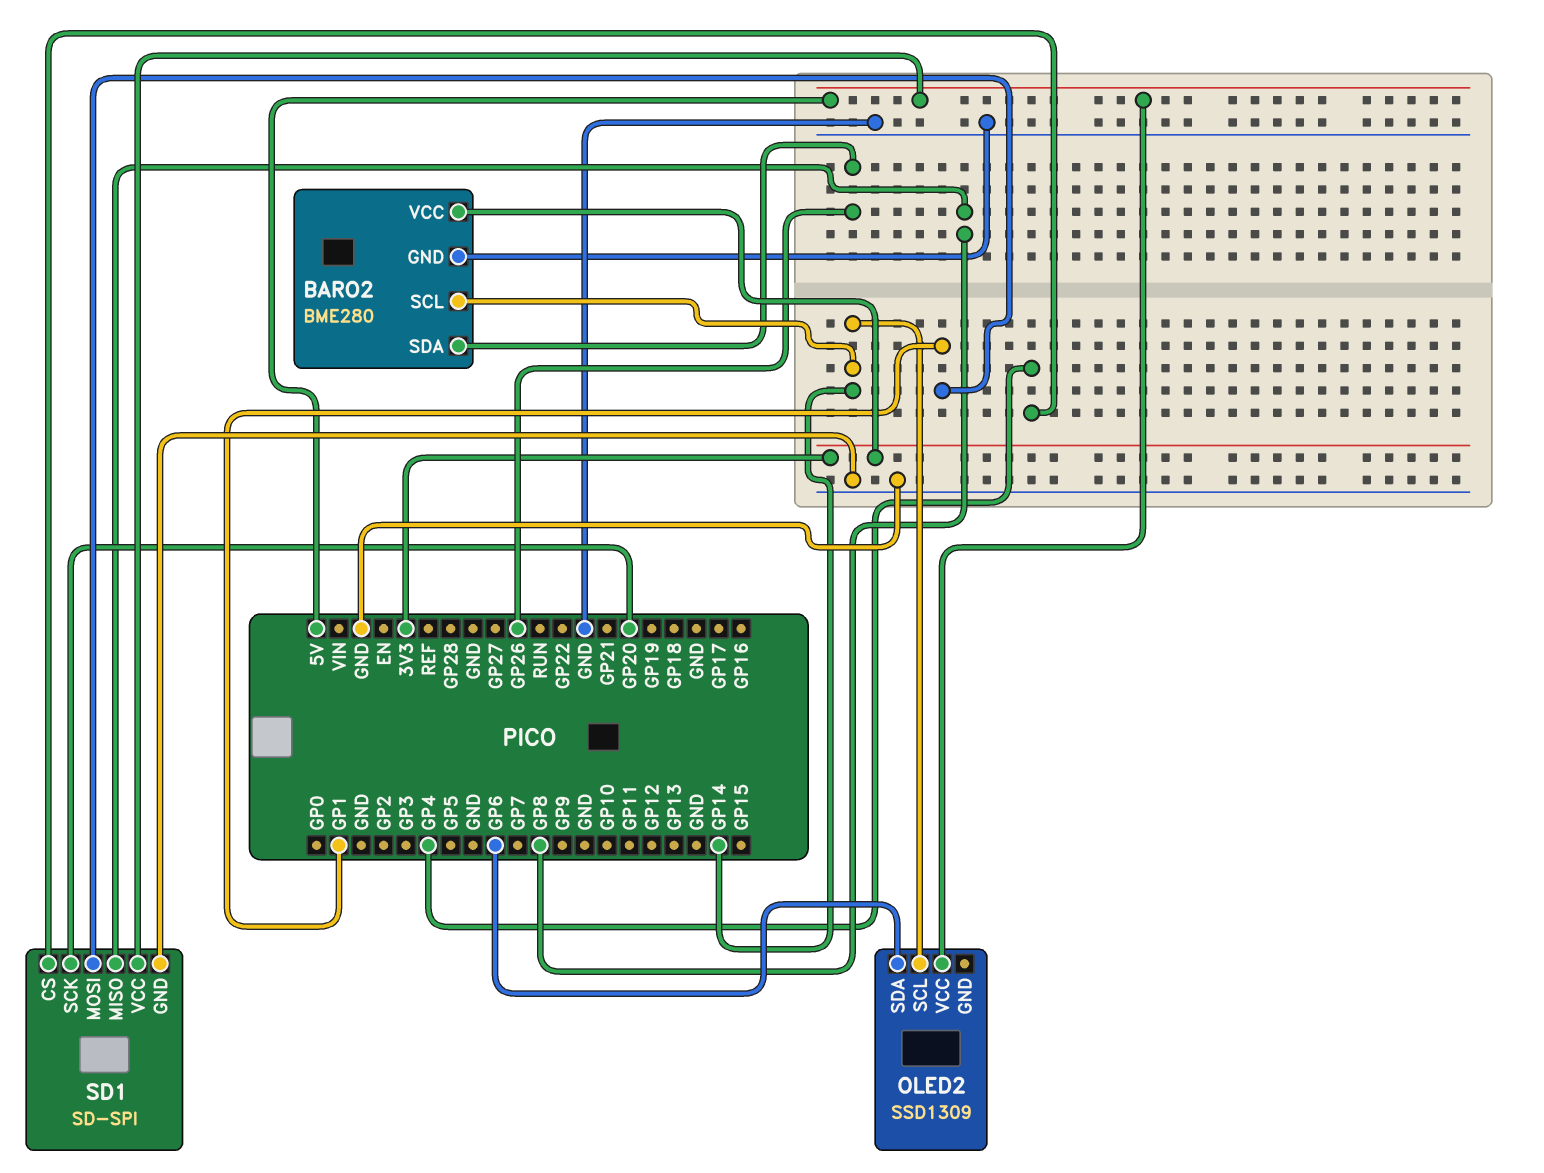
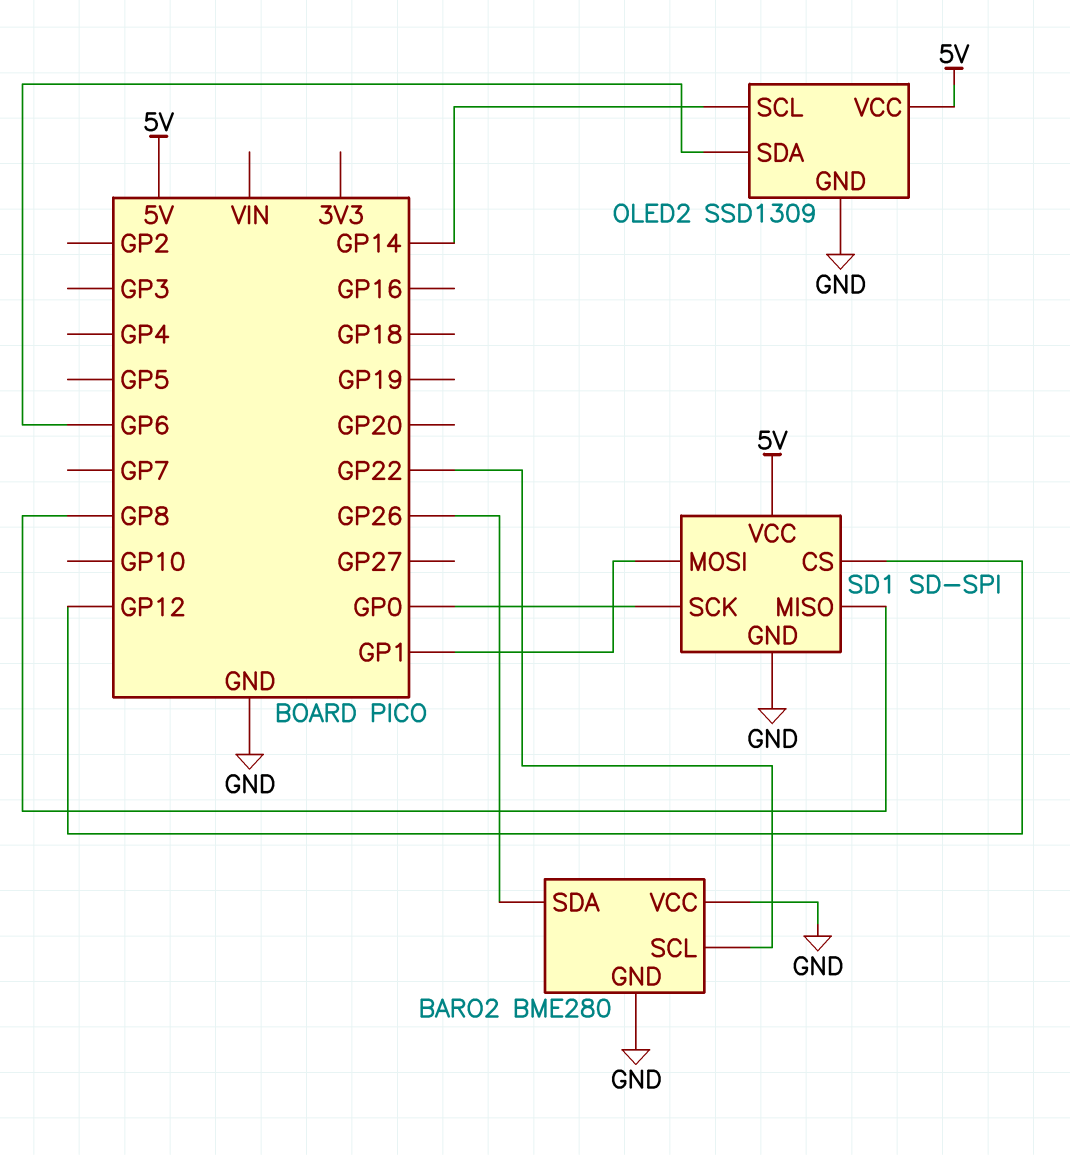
BARO2 pin SCL: GP14 -> GP22
BARO2 pin VCC: 3V3 -> GND
OLED2 pin GND: none -> GND
SD1 pin CS: GP4 -> GP12
SD1 pin SCK: GP20 -> GP0

